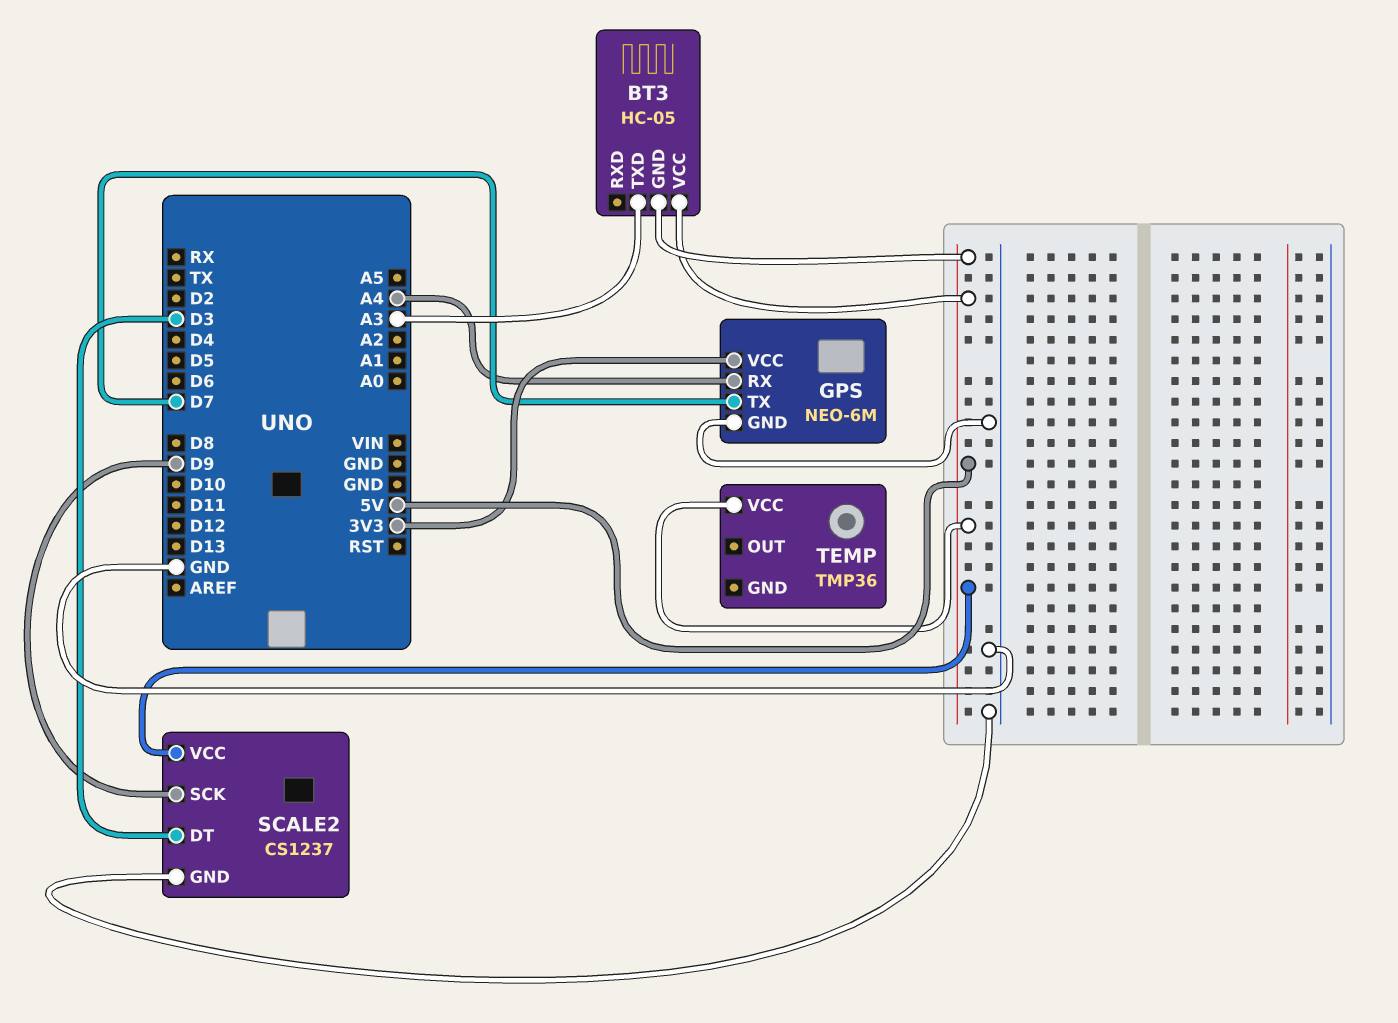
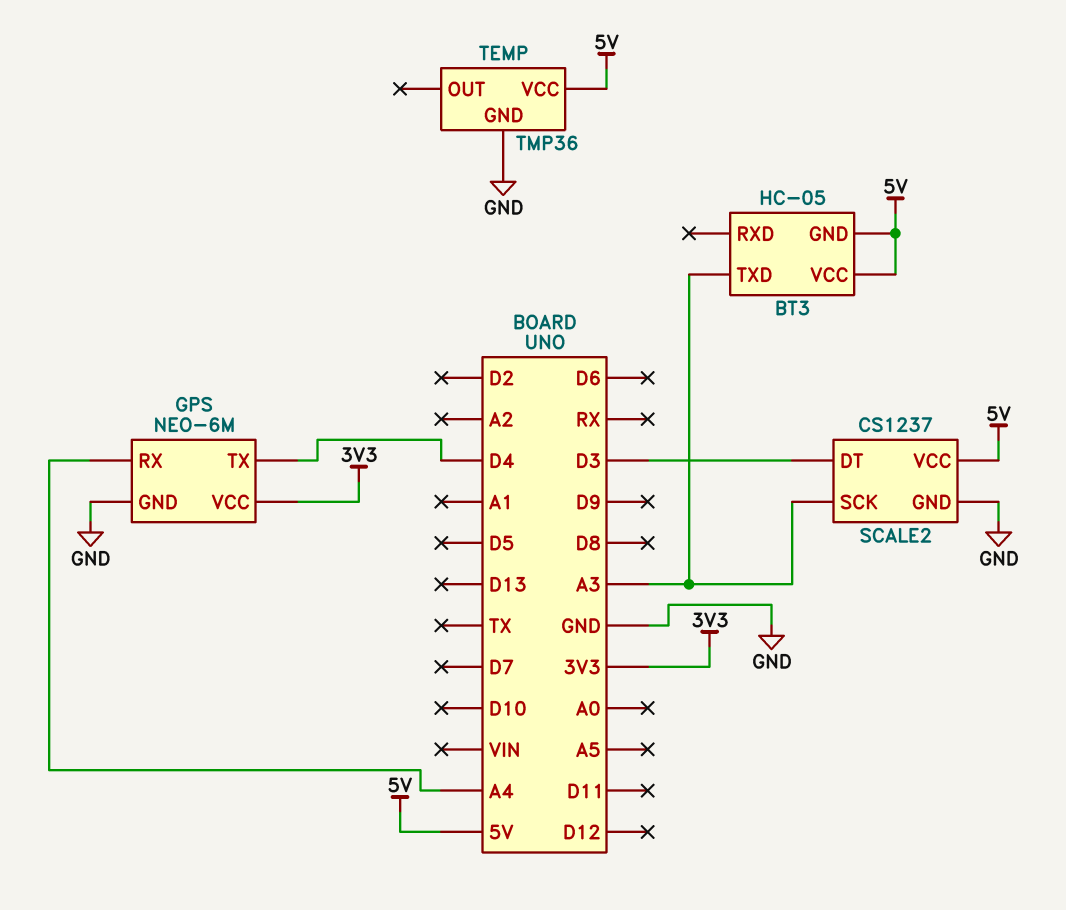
GPS pin TX: D7 -> D4
SCALE2 pin SCK: D9 -> A3
TEMP pin GND: none -> GND

